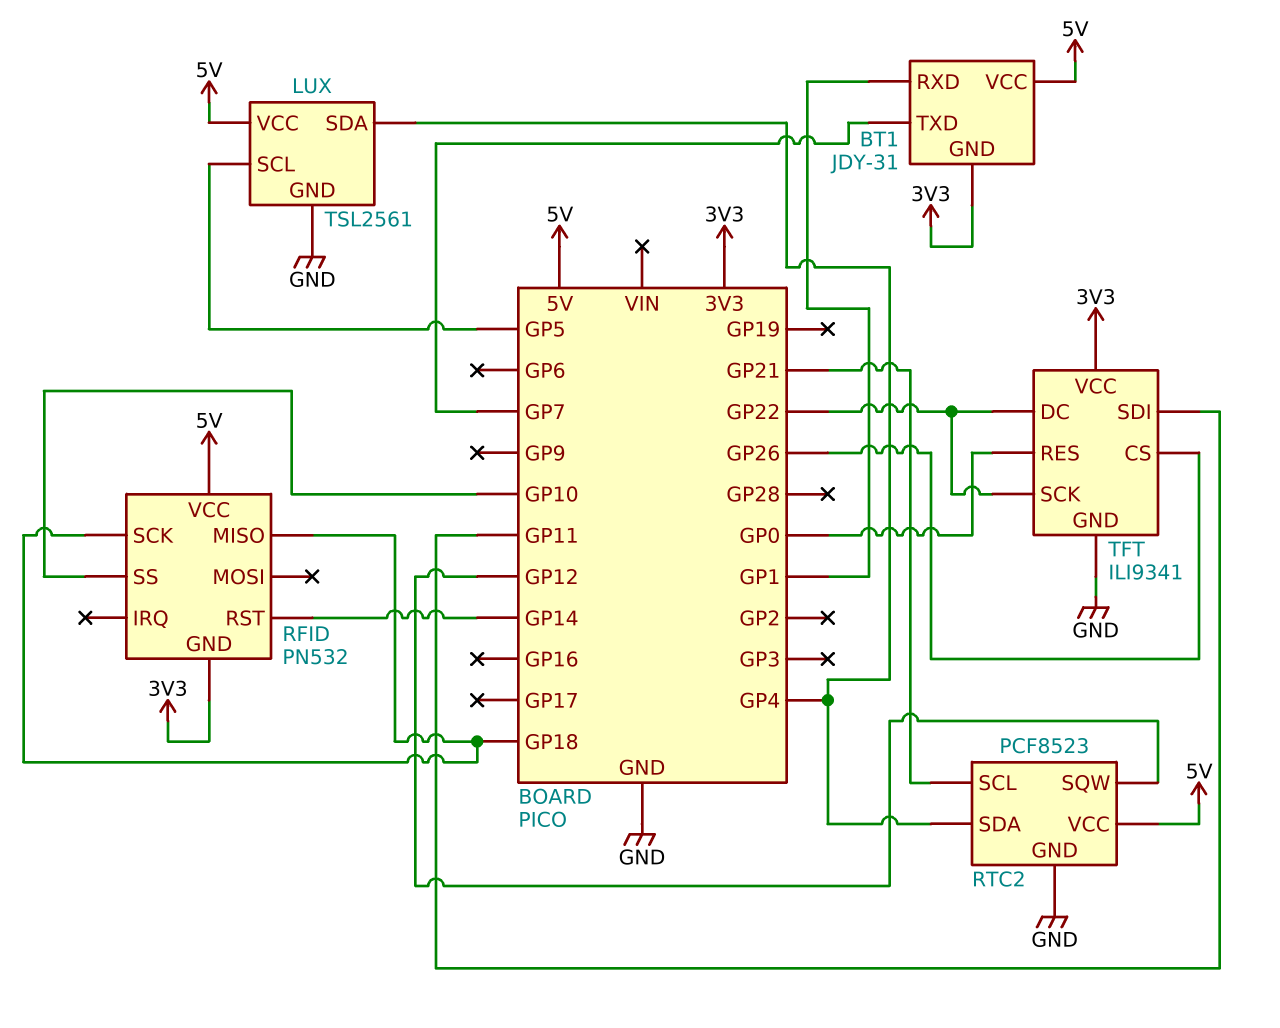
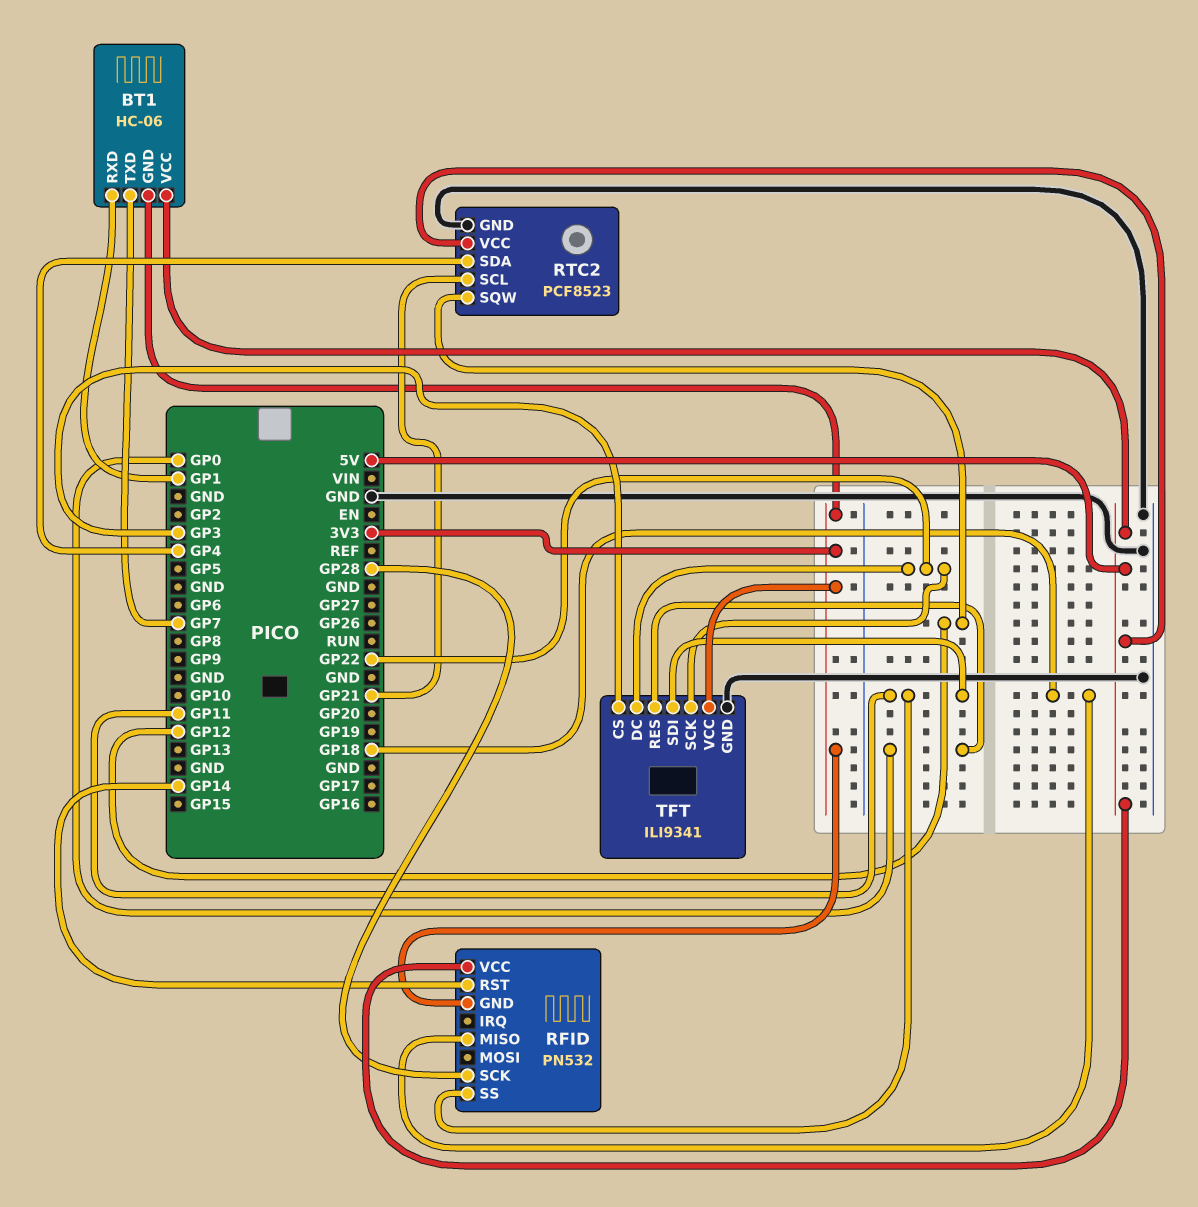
BT1: JDY-31 -> HC-06
LUX: TSL2561 -> none
LUX pin GND: GND -> none
LUX pin SCL: GP5 -> none
LUX pin SDA: GP4 -> none
LUX pin VCC: 5V -> none
RFID pin SCK: GP18 -> GP28
RFID pin SS: GP10 -> GP11
TFT pin CS: GP26 -> GP3

